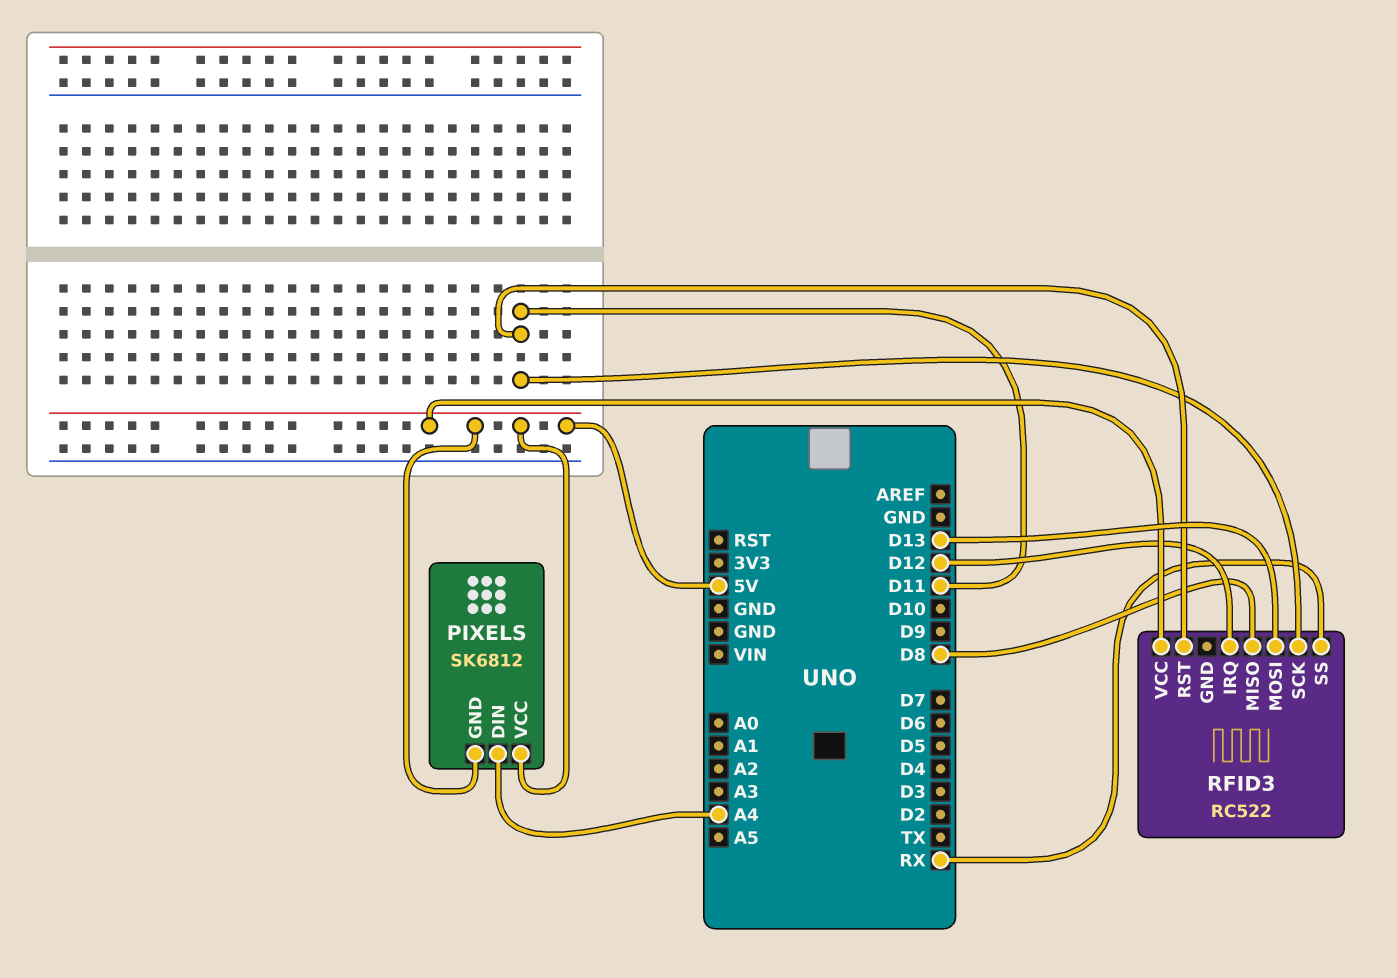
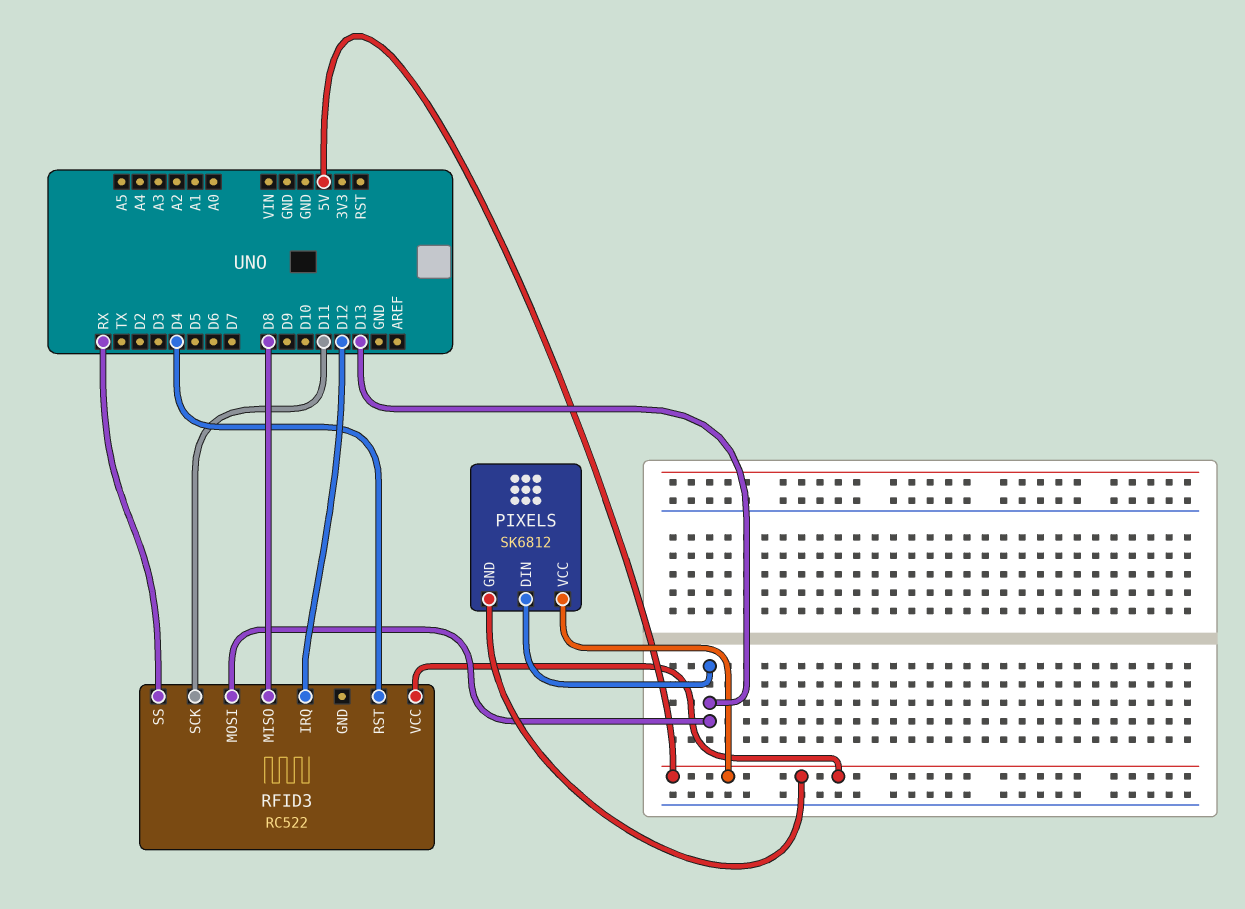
PIXELS pin DIN: A4 -> D13
RFID3 pin RST: D11 -> D4

